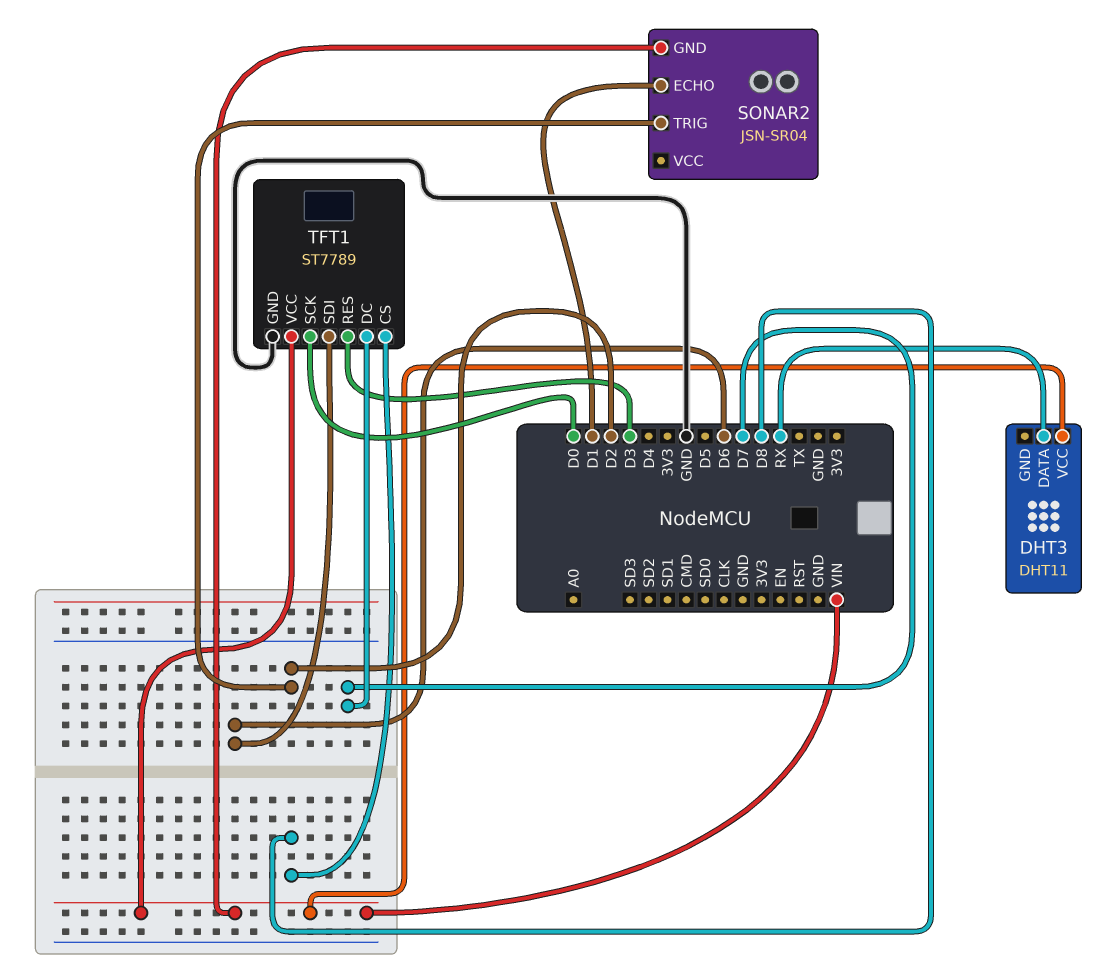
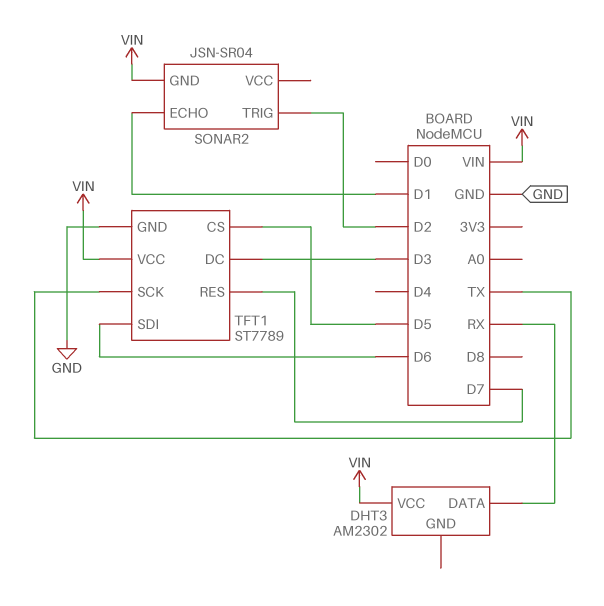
DHT3: DHT11 -> AM2302
TFT1 pin CS: D8 -> D5
TFT1 pin DC: D7 -> D3
TFT1 pin RES: D3 -> D7
TFT1 pin SCK: D0 -> TX

